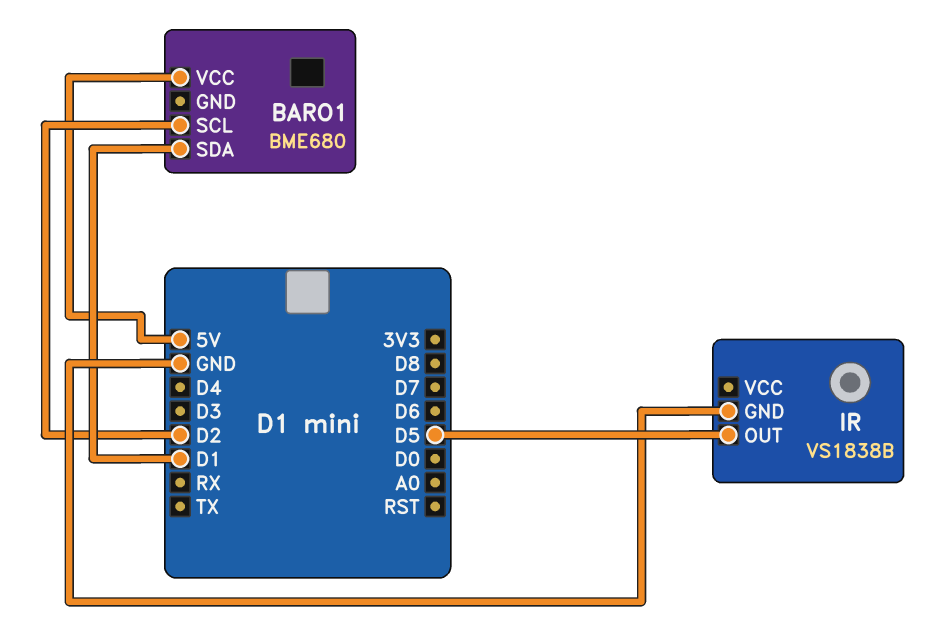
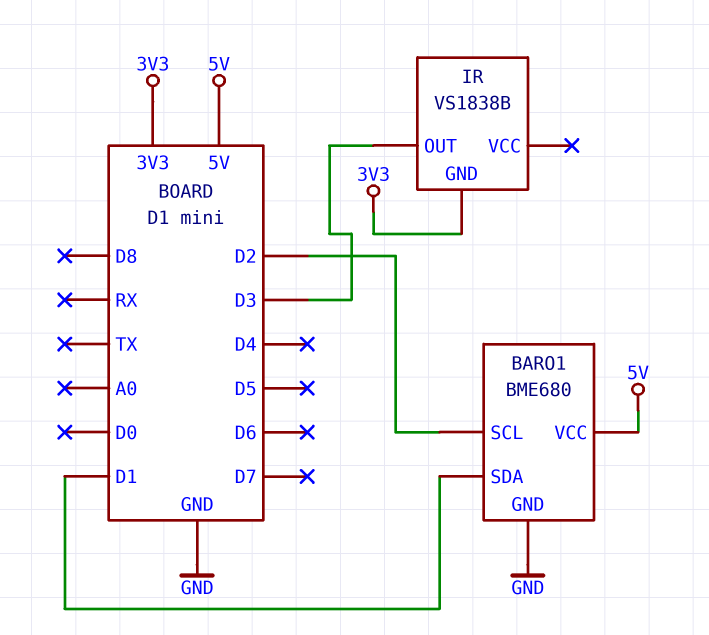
BARO1 pin GND: none -> GND
IR pin GND: GND -> 3V3
IR pin OUT: D5 -> D3

